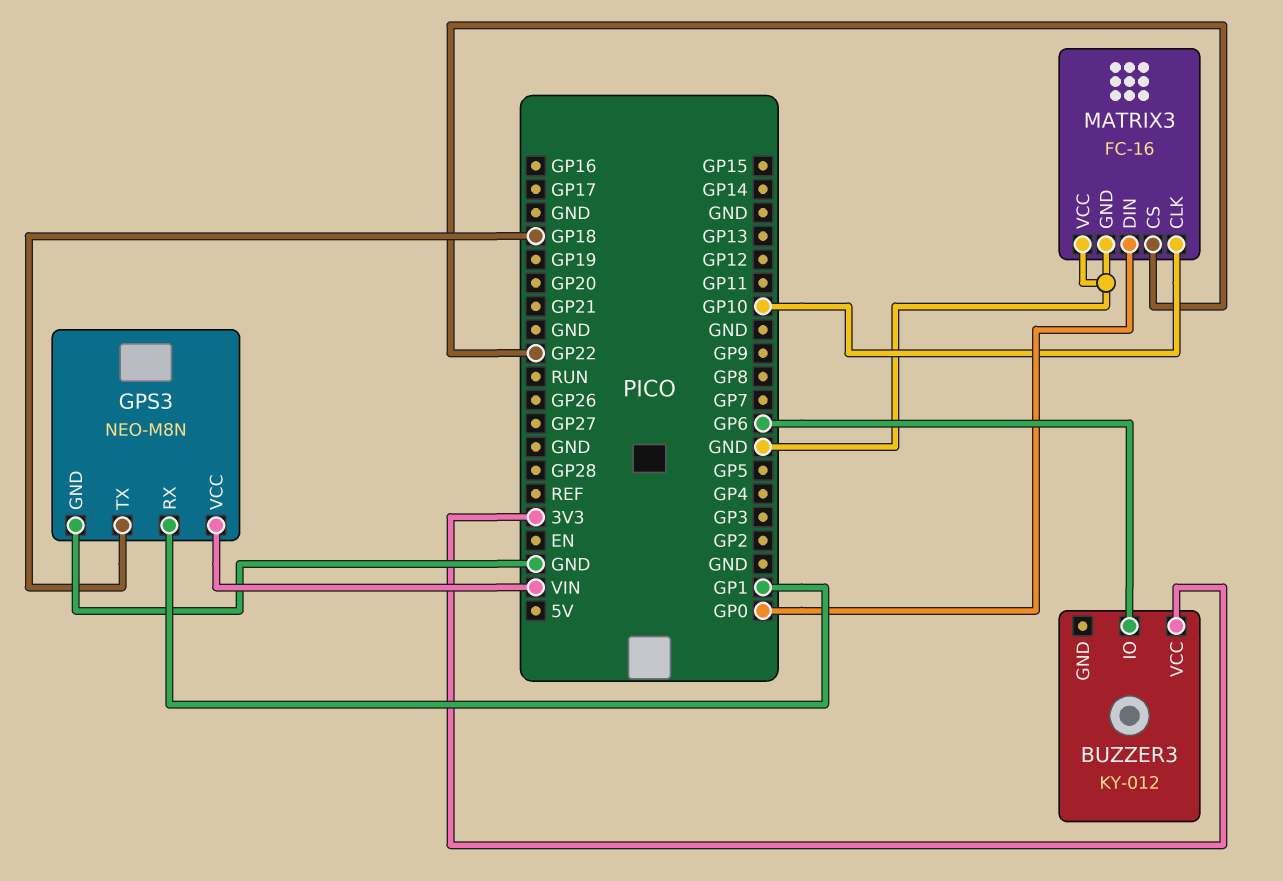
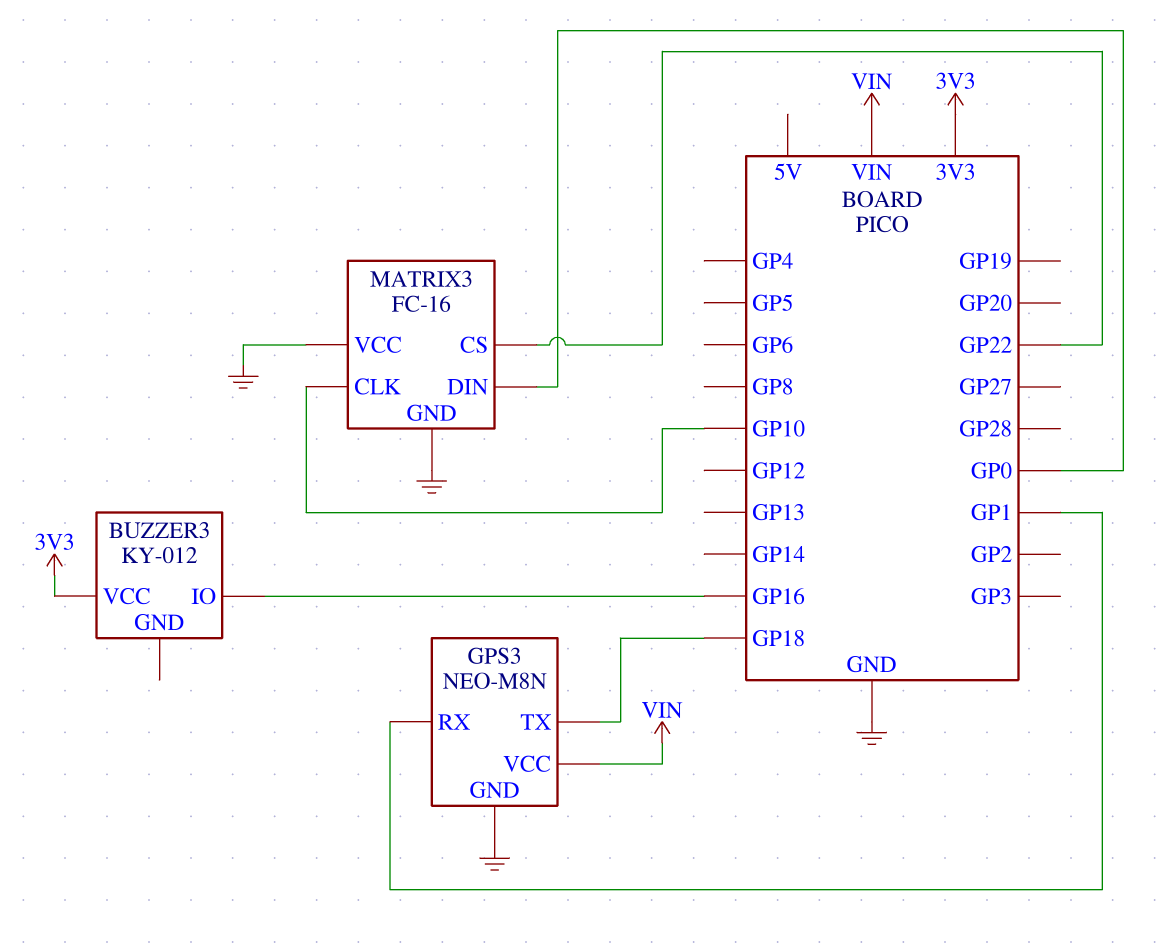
BUZZER3 pin IO: GP6 -> GP16

